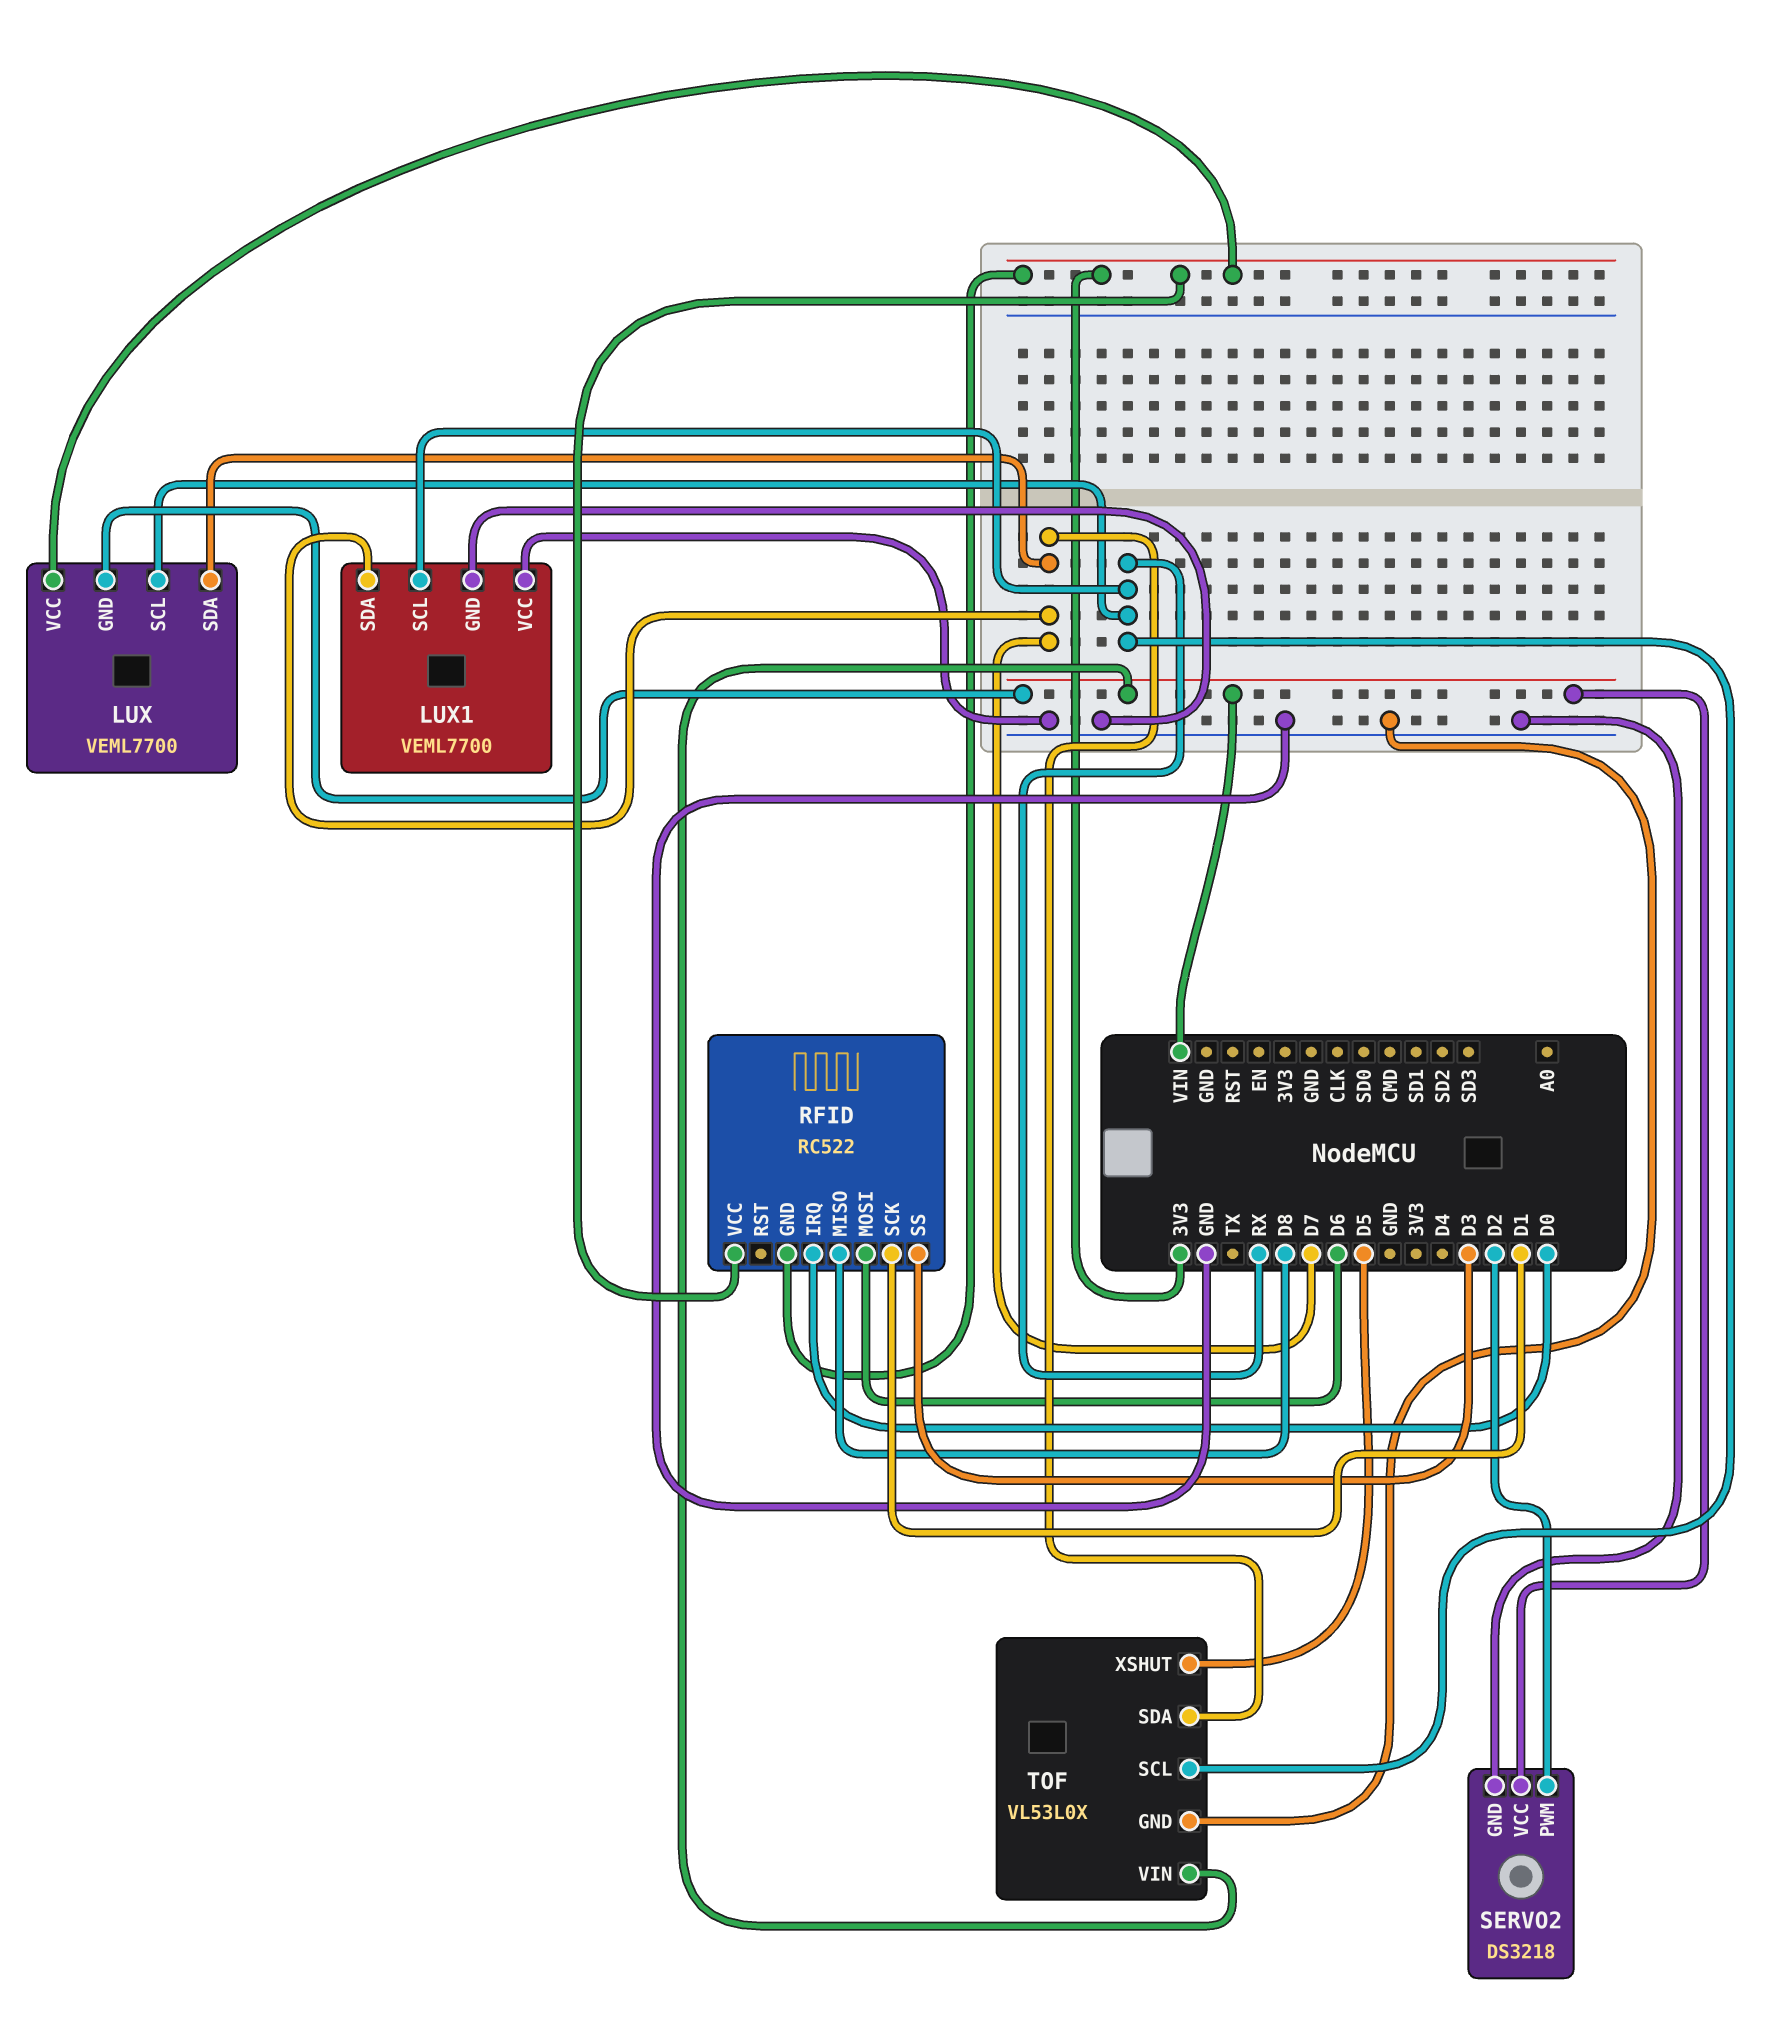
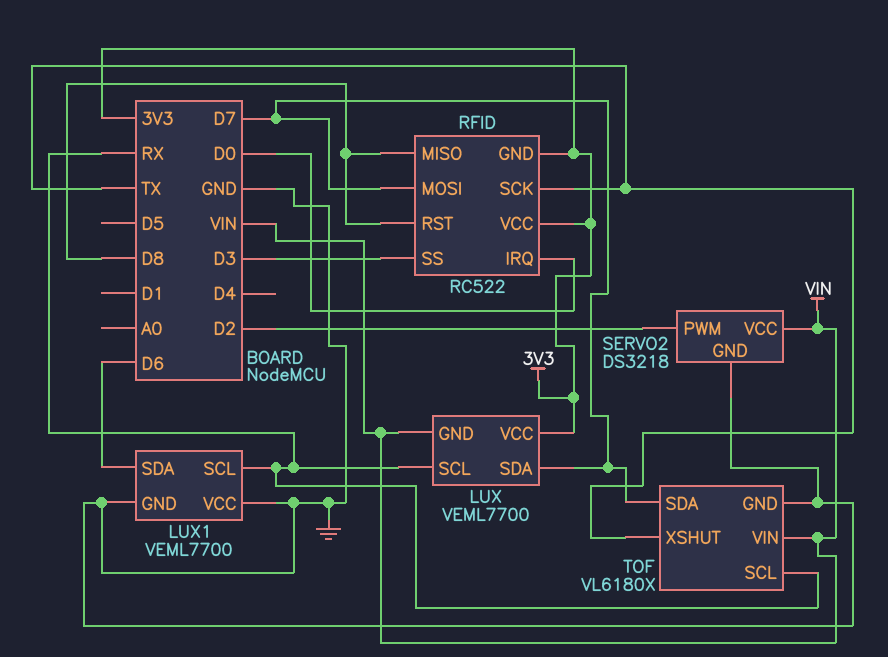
LUX1 pin SDA: D7 -> D6
RFID pin MOSI: D6 -> D7
RFID pin RST: none -> D8
RFID pin SCK: D1 -> TX
TOF: VL53L0X -> VL6180X
TOF pin XSHUT: D5 -> TX

